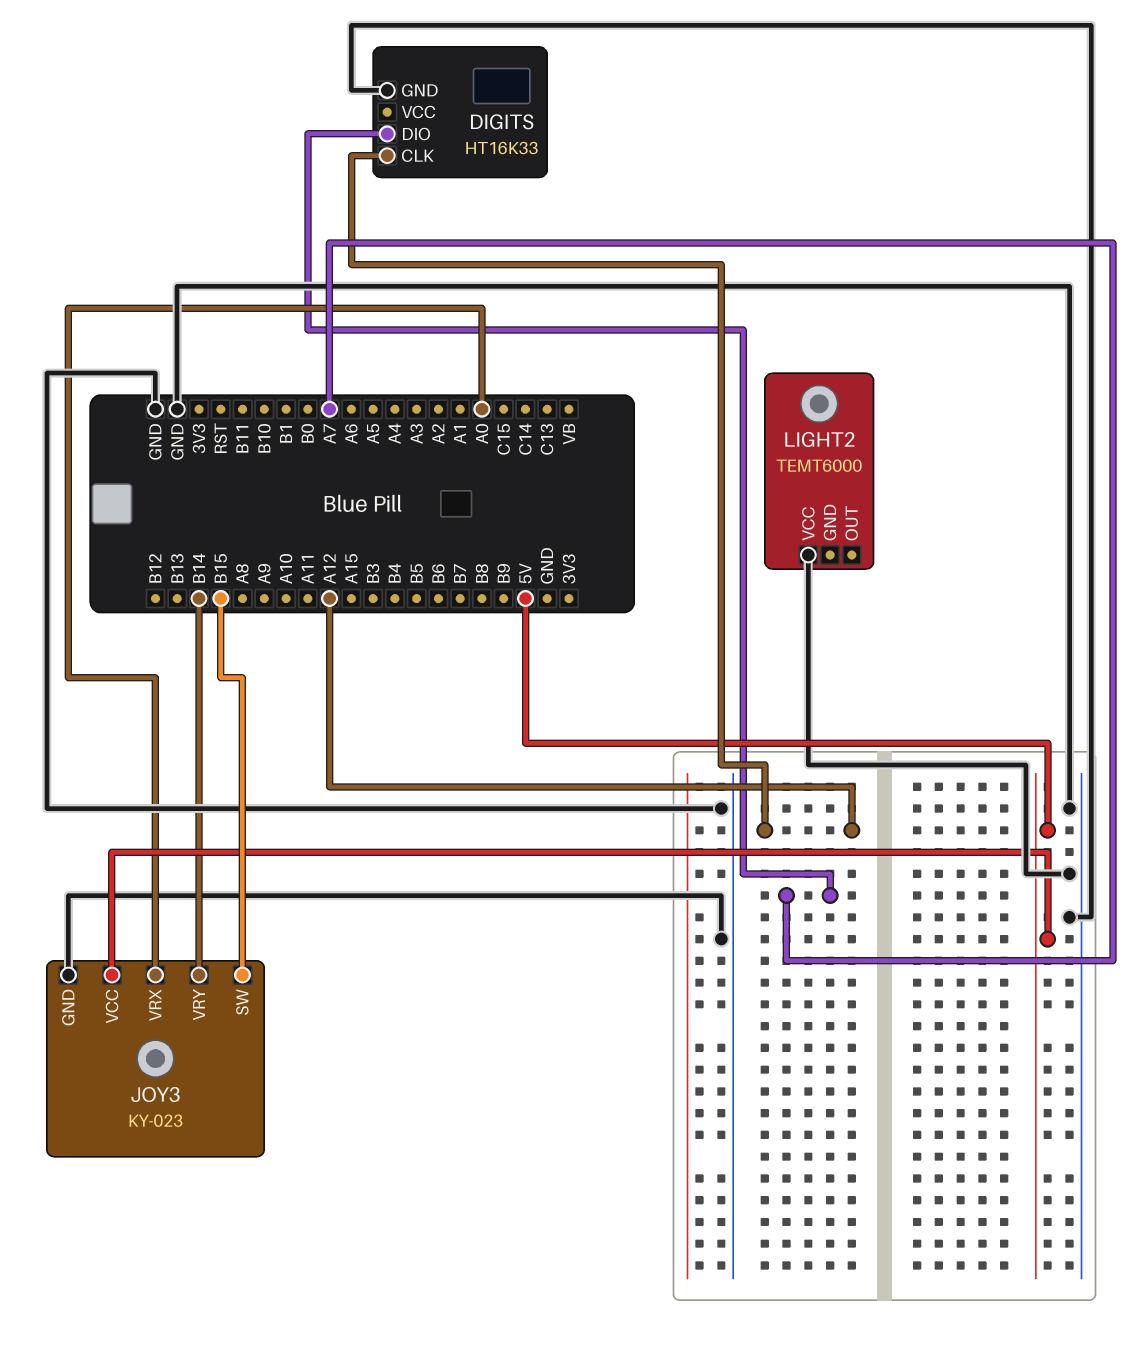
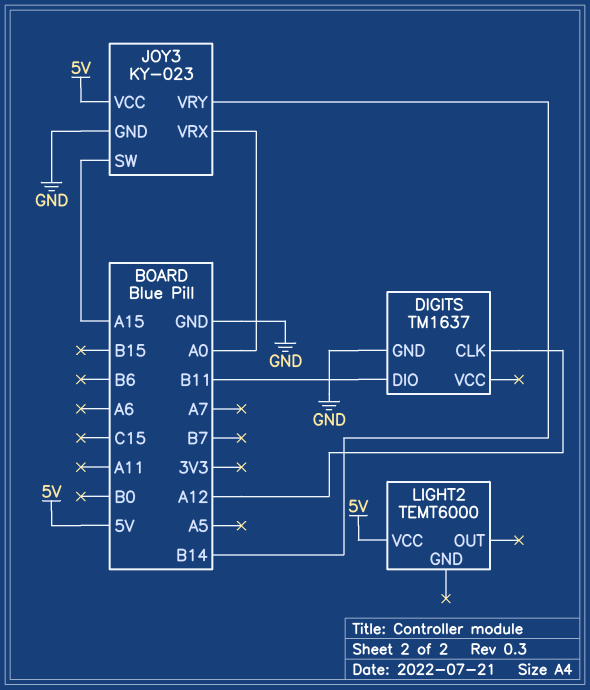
DIGITS: HT16K33 -> TM1637
DIGITS pin DIO: A7 -> B11
JOY3 pin SW: B15 -> A15
LIGHT2 pin VCC: GND -> 5V

